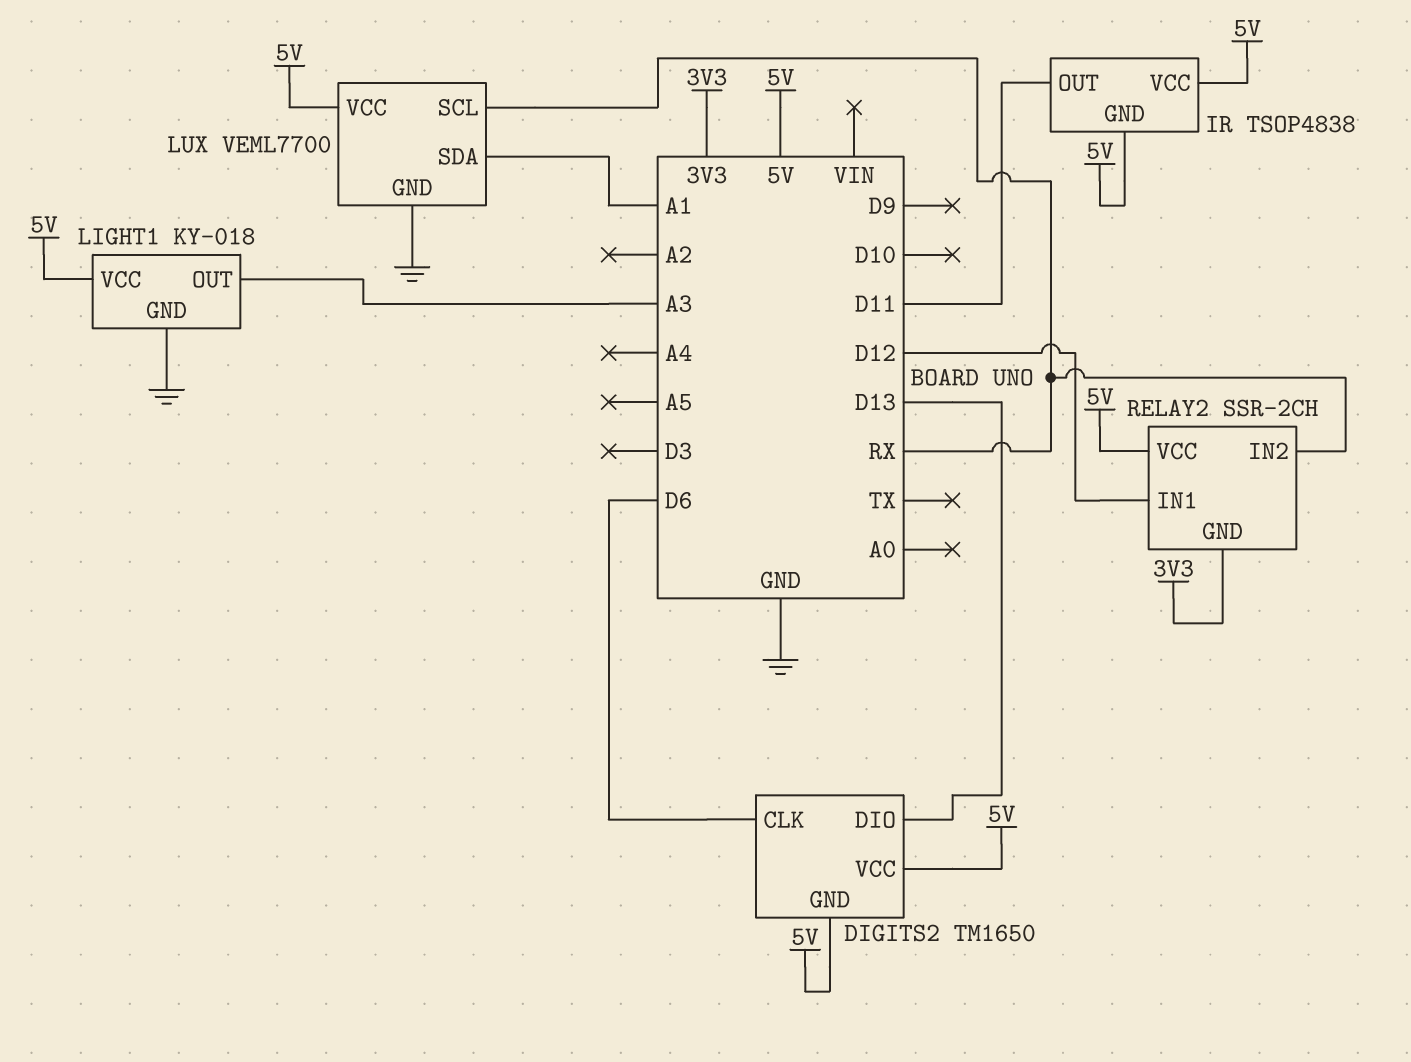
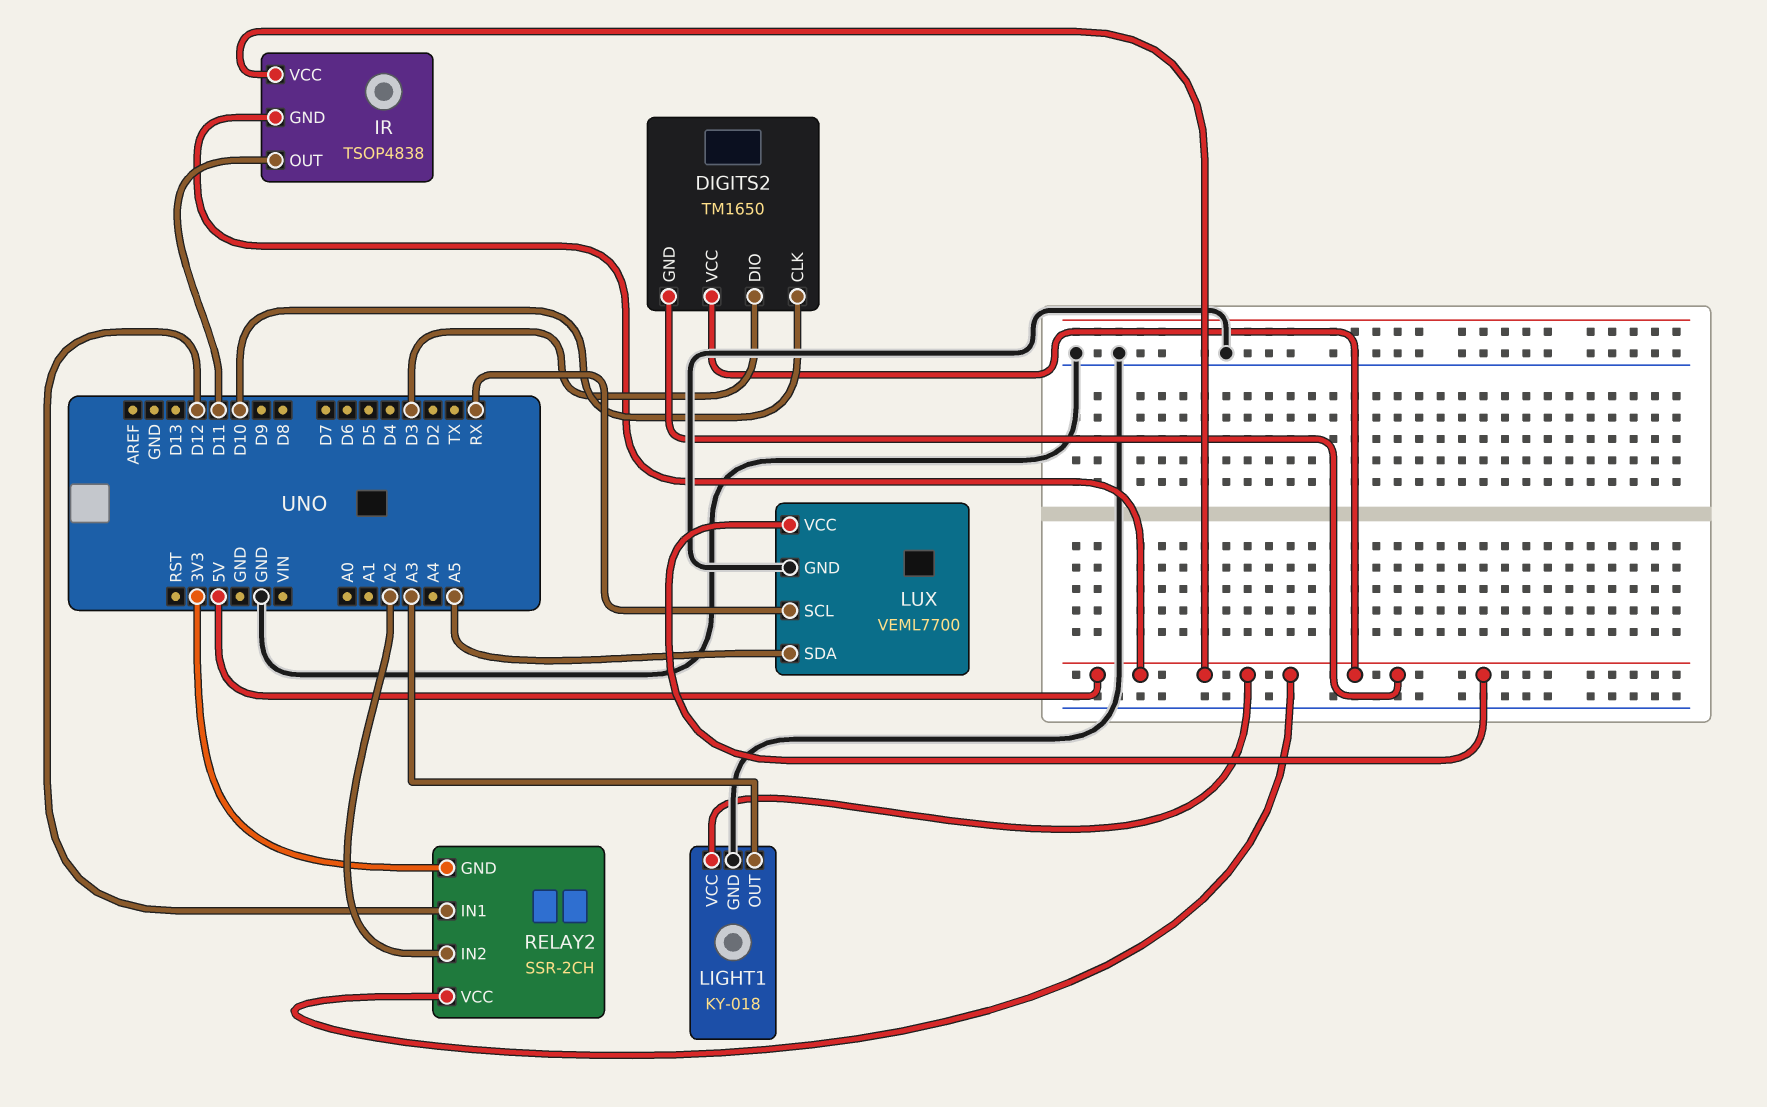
DIGITS2 pin CLK: D6 -> D10
DIGITS2 pin DIO: D13 -> D3
LUX pin SDA: A1 -> A5
RELAY2 pin IN2: RX -> A2

